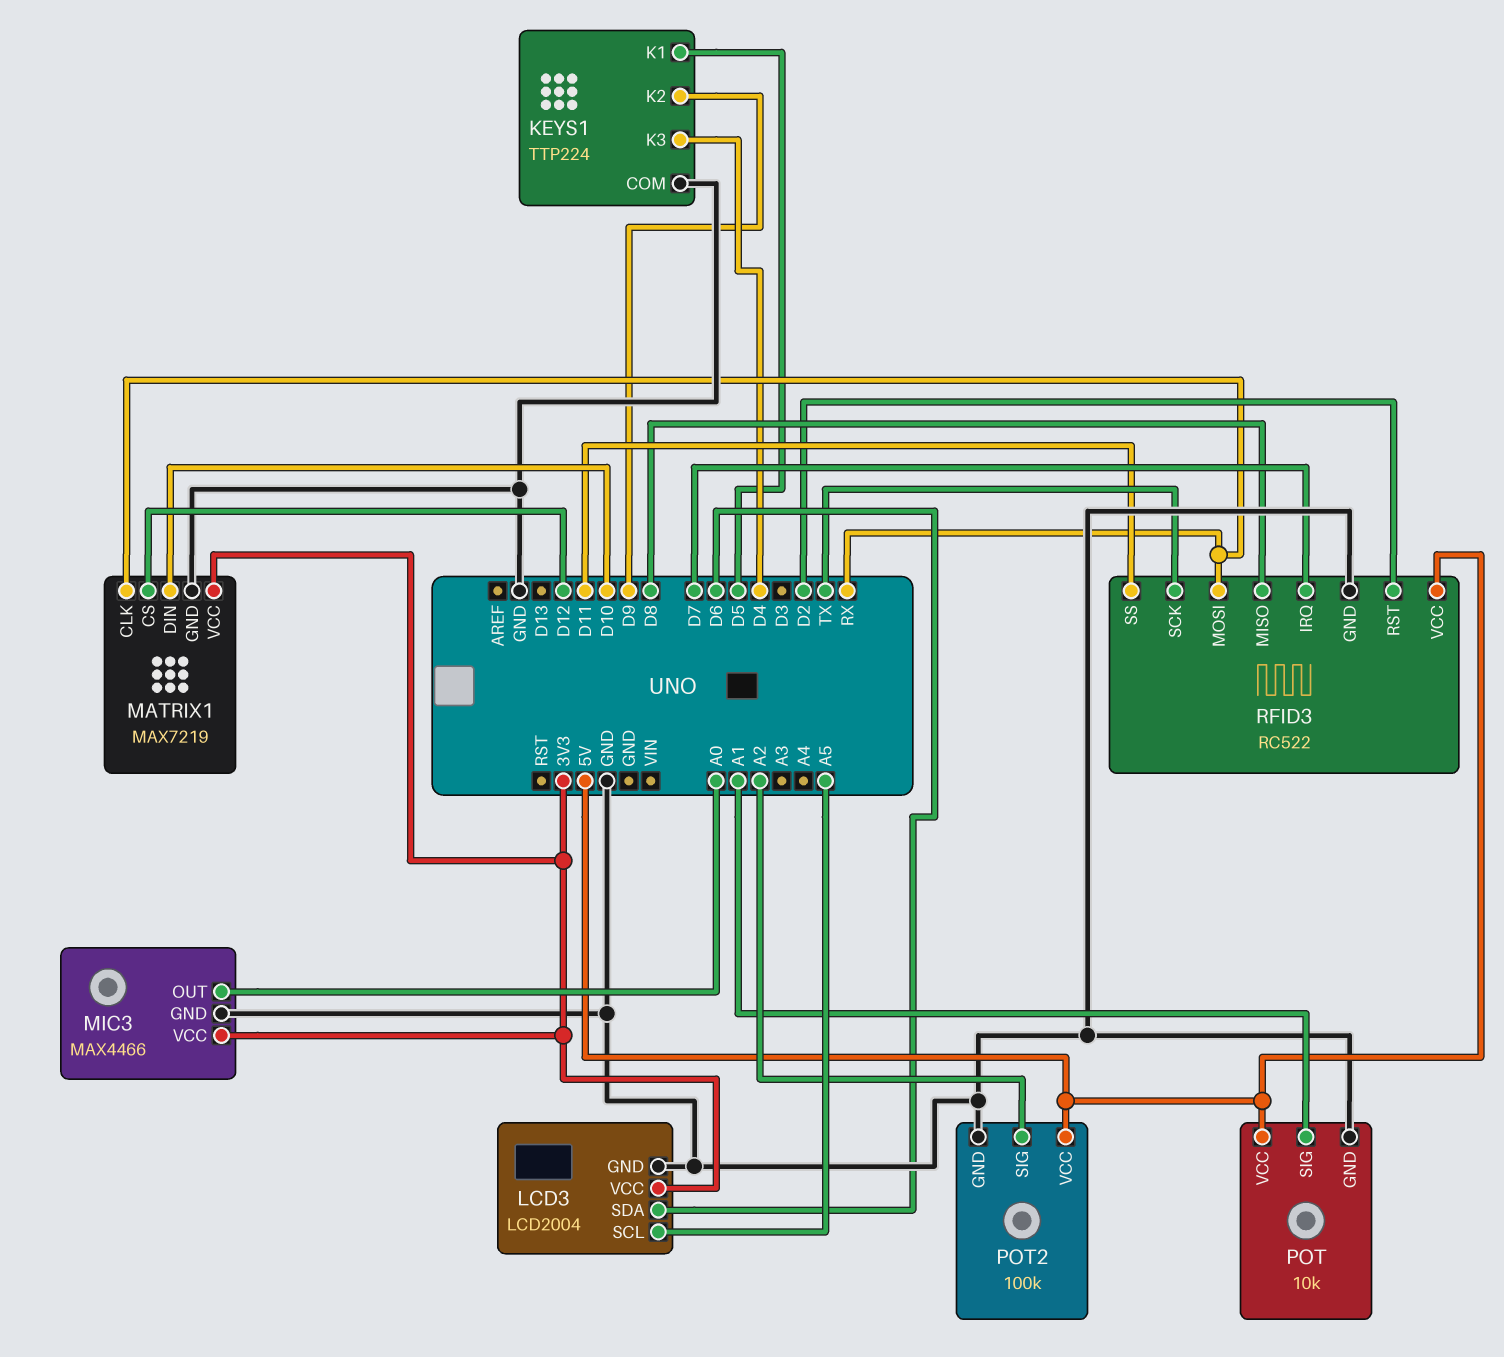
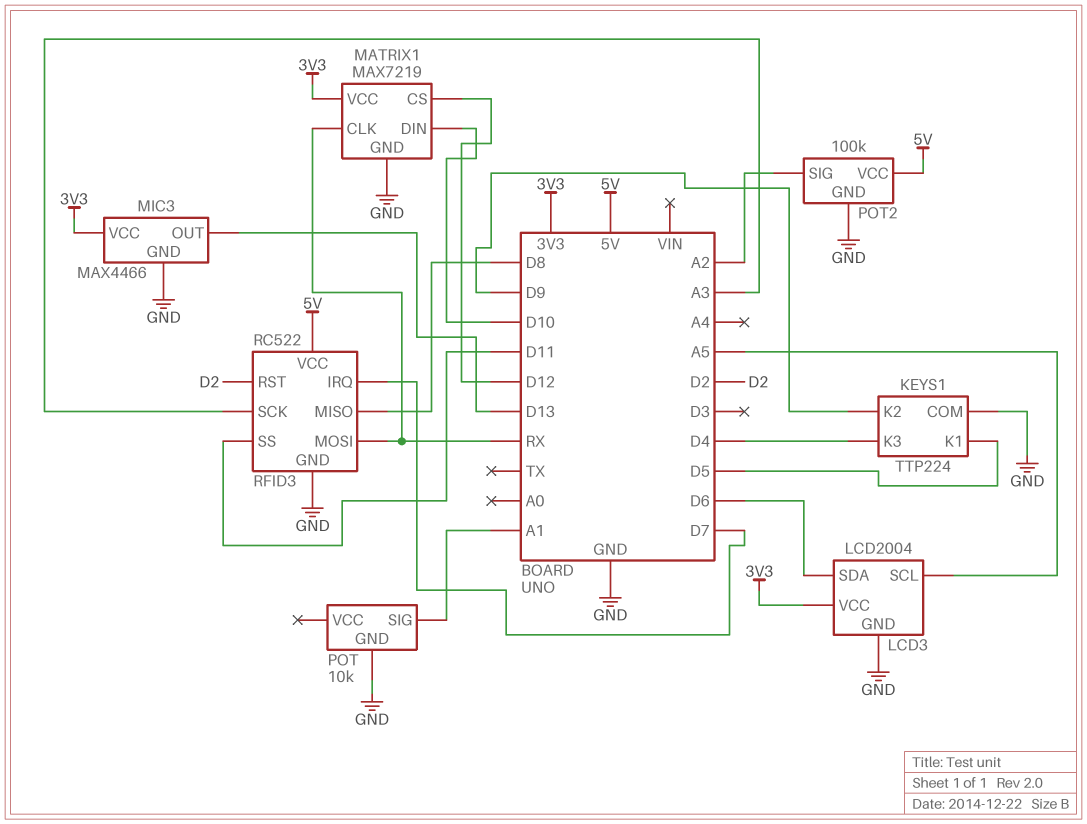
MIC3 pin OUT: A0 -> D13
POT pin VCC: 5V -> none
RFID3 pin SCK: TX -> A3

